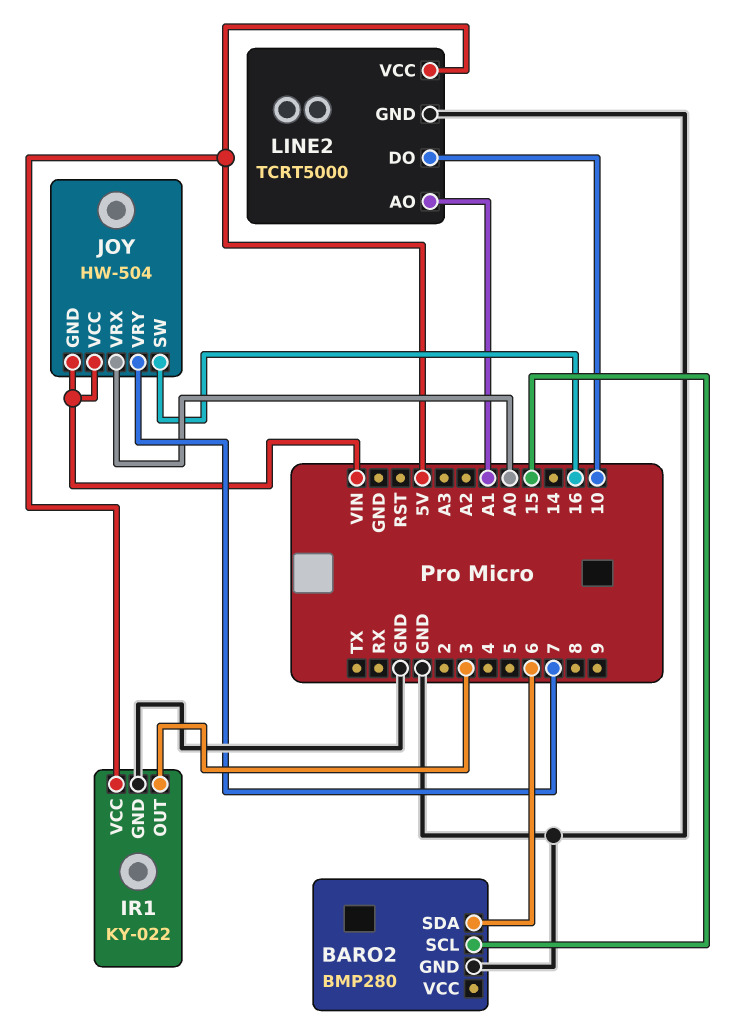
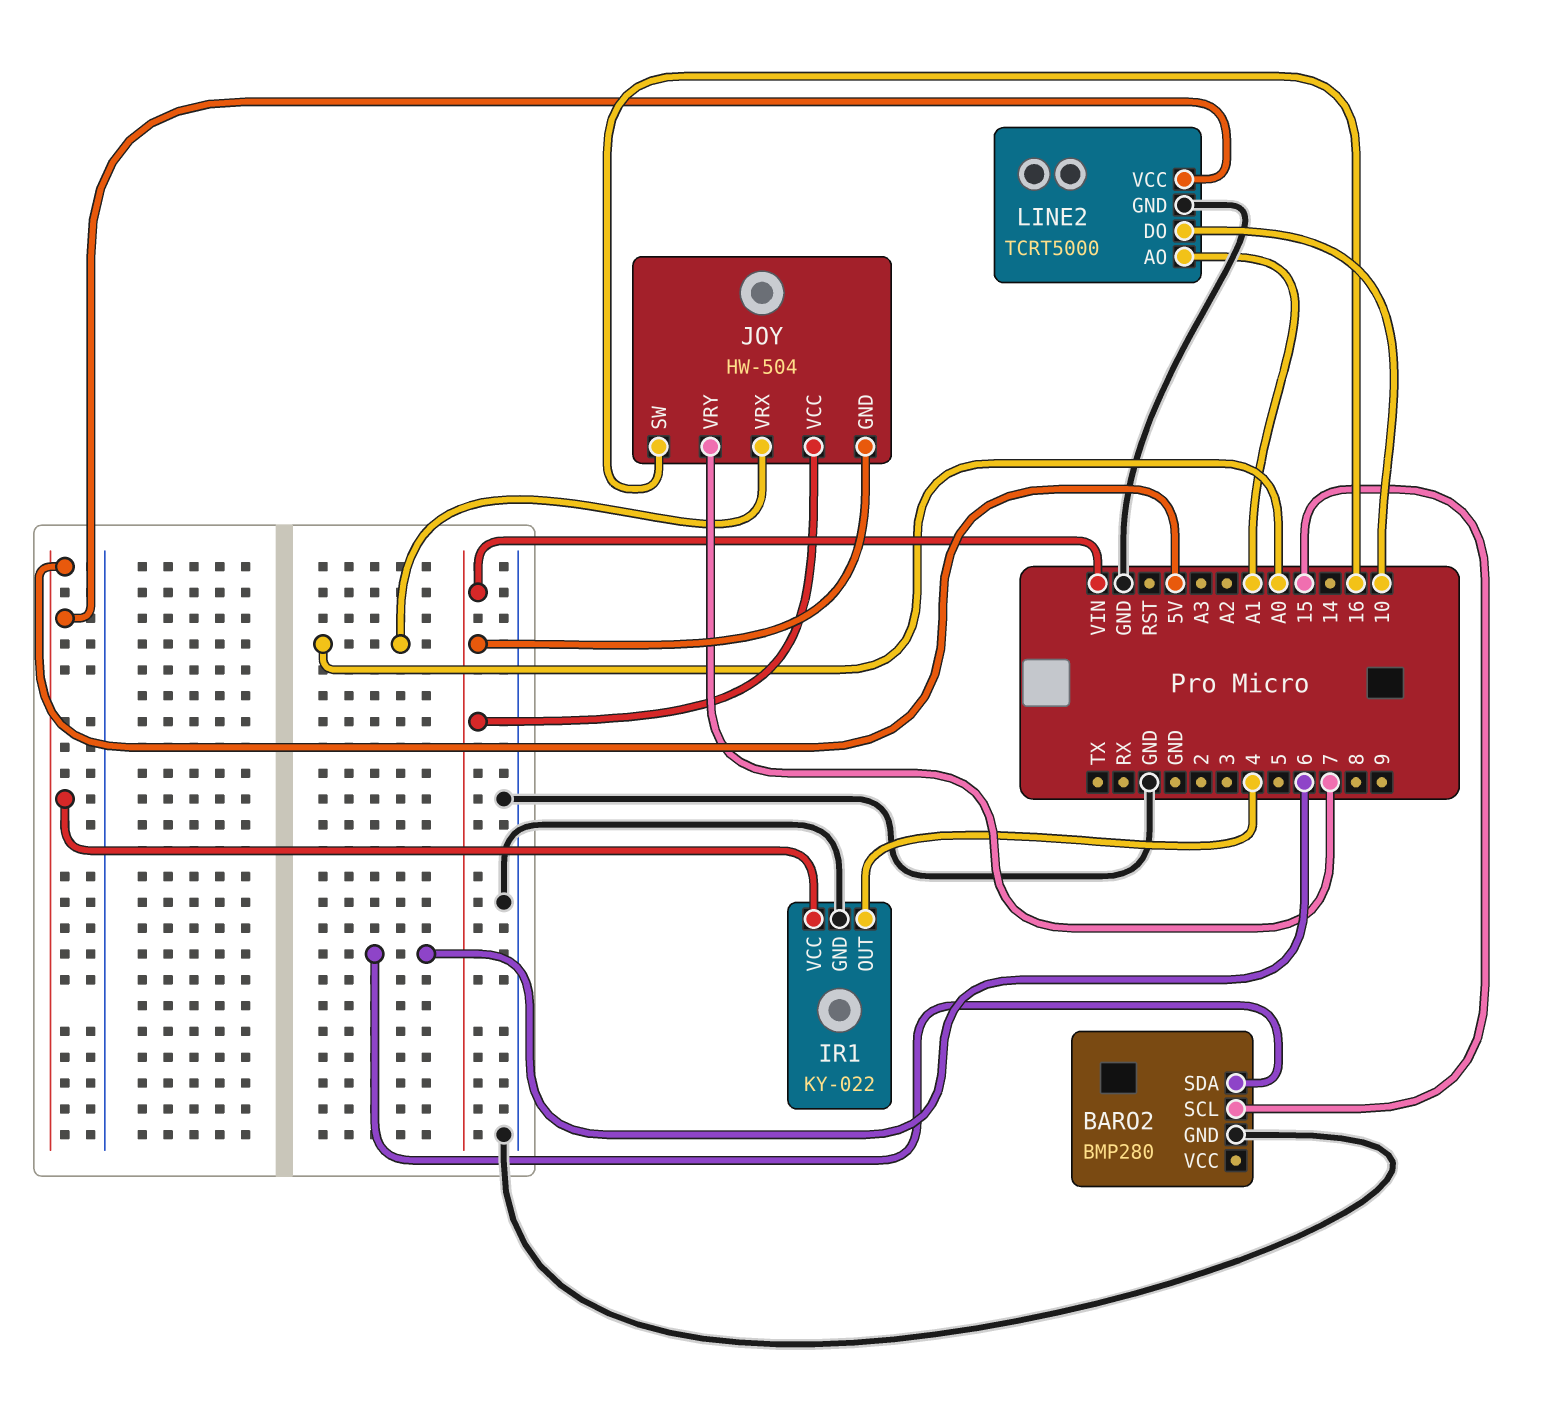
IR1 pin OUT: 3 -> 4

